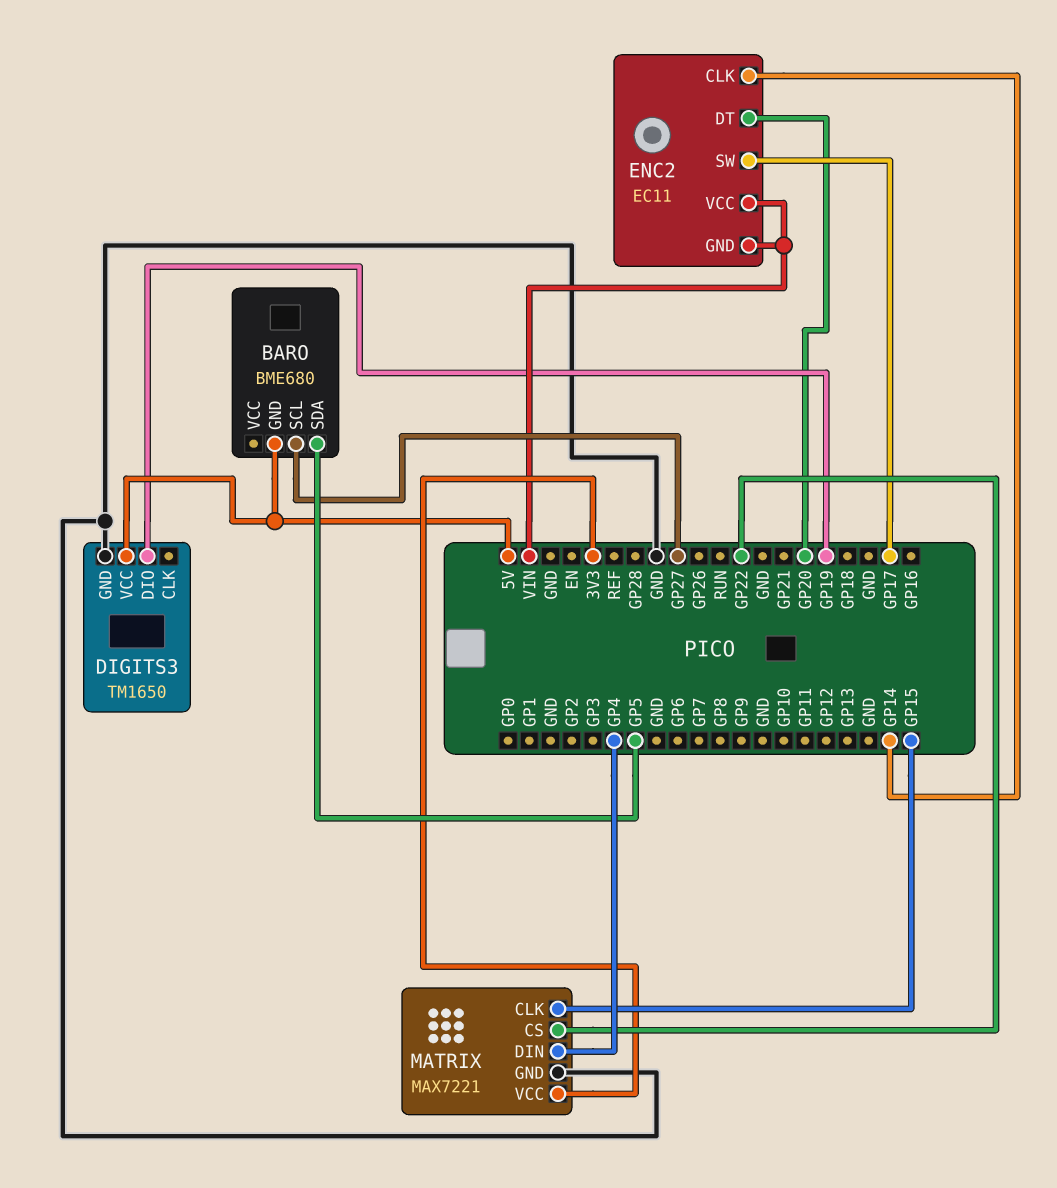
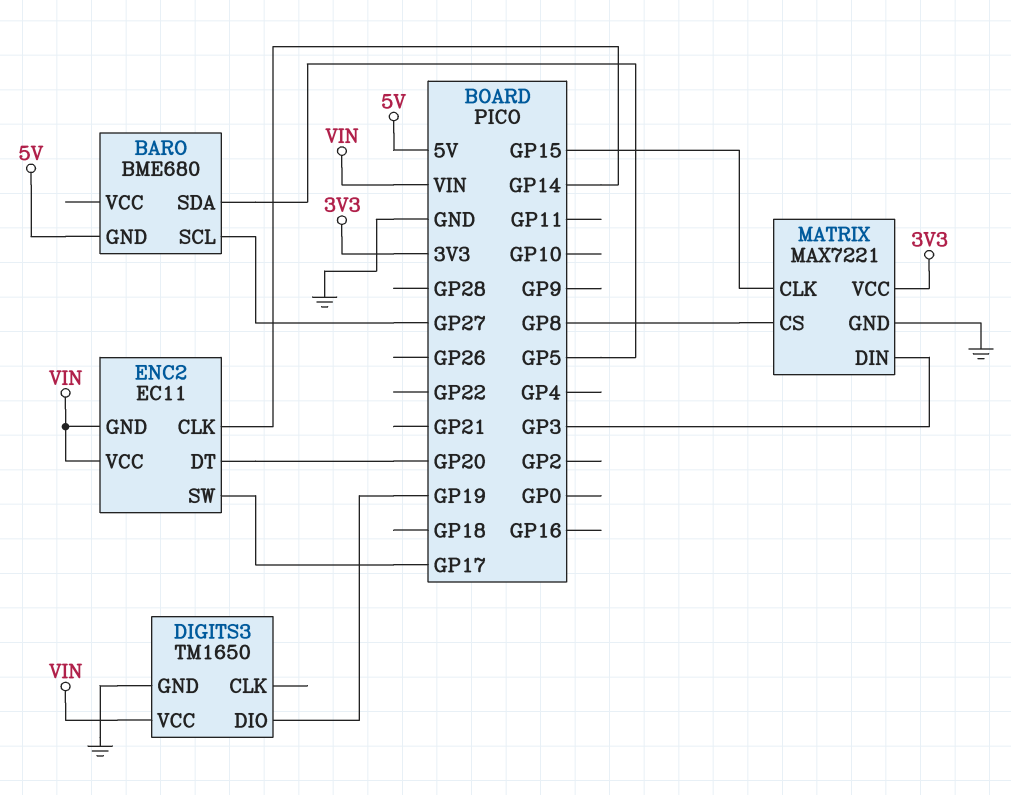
DIGITS3 pin VCC: 5V -> VIN
MATRIX pin CS: GP22 -> GP8
MATRIX pin DIN: GP4 -> GP3

